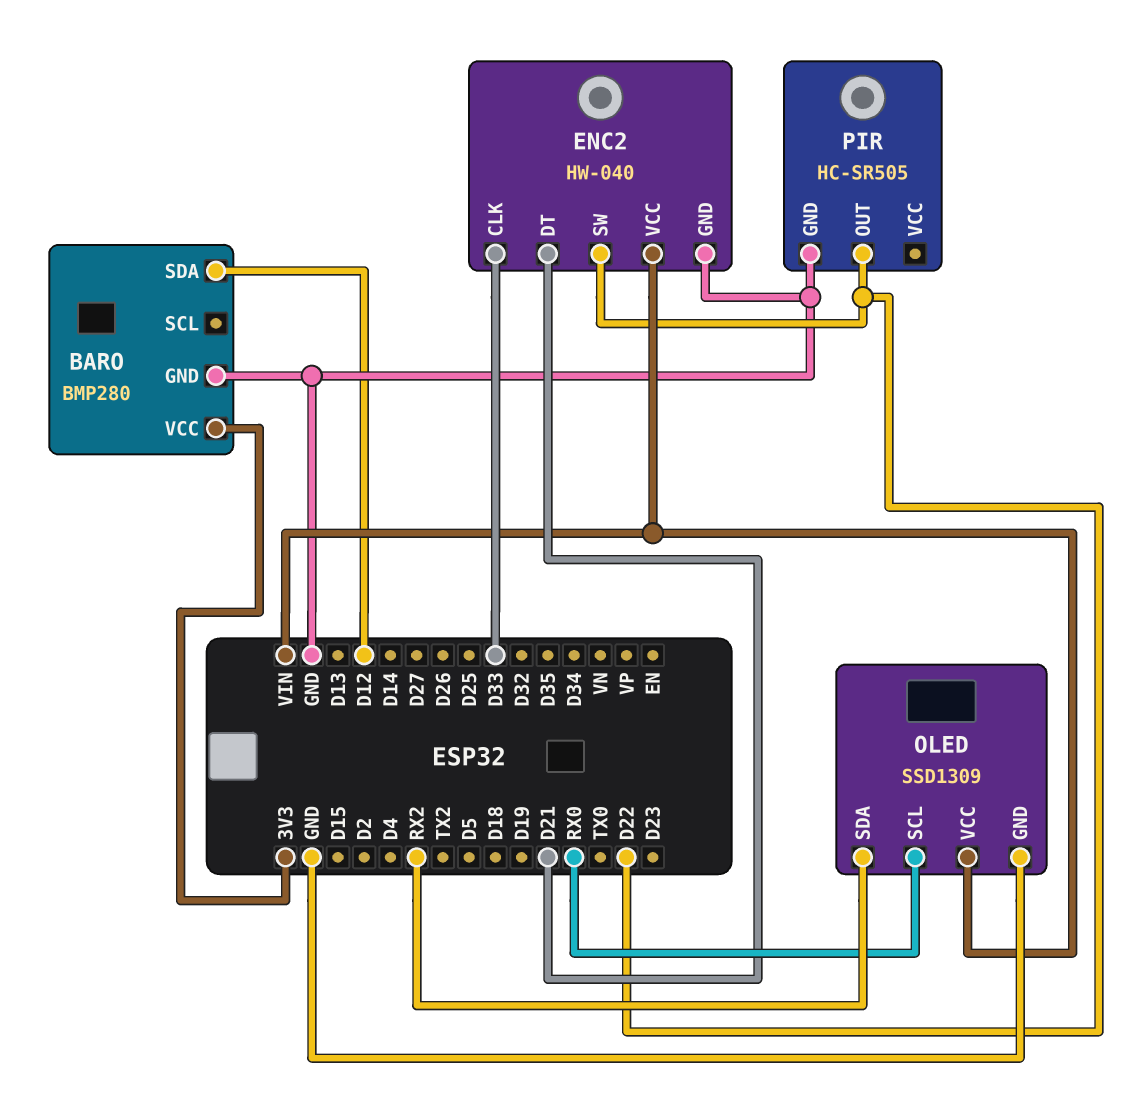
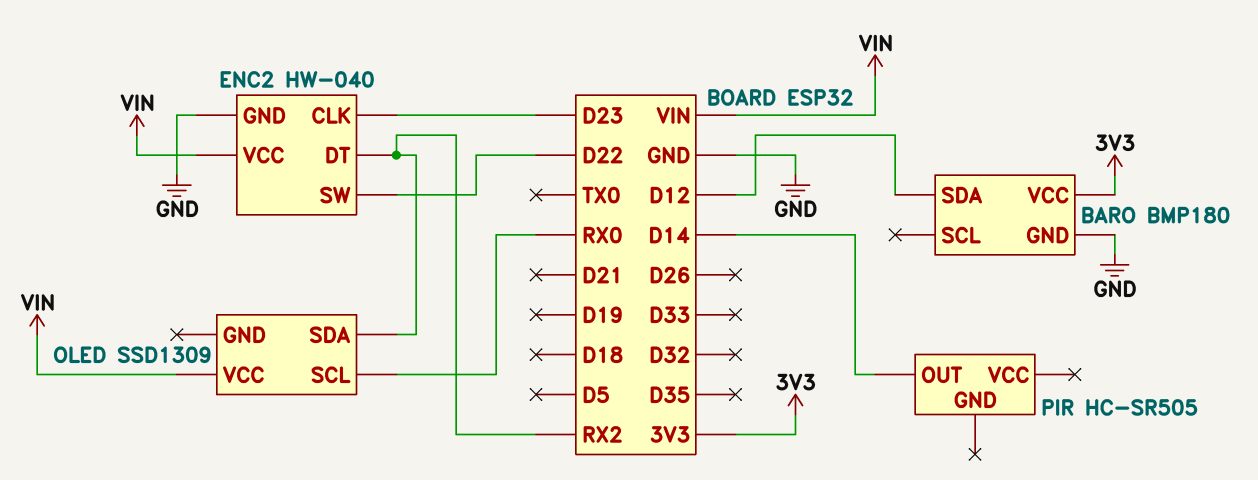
BARO: BMP280 -> BMP180
ENC2 pin CLK: D33 -> D23
ENC2 pin DT: D21 -> RX2
OLED pin GND: GND -> none
PIR pin GND: GND -> none
PIR pin OUT: D22 -> D14

